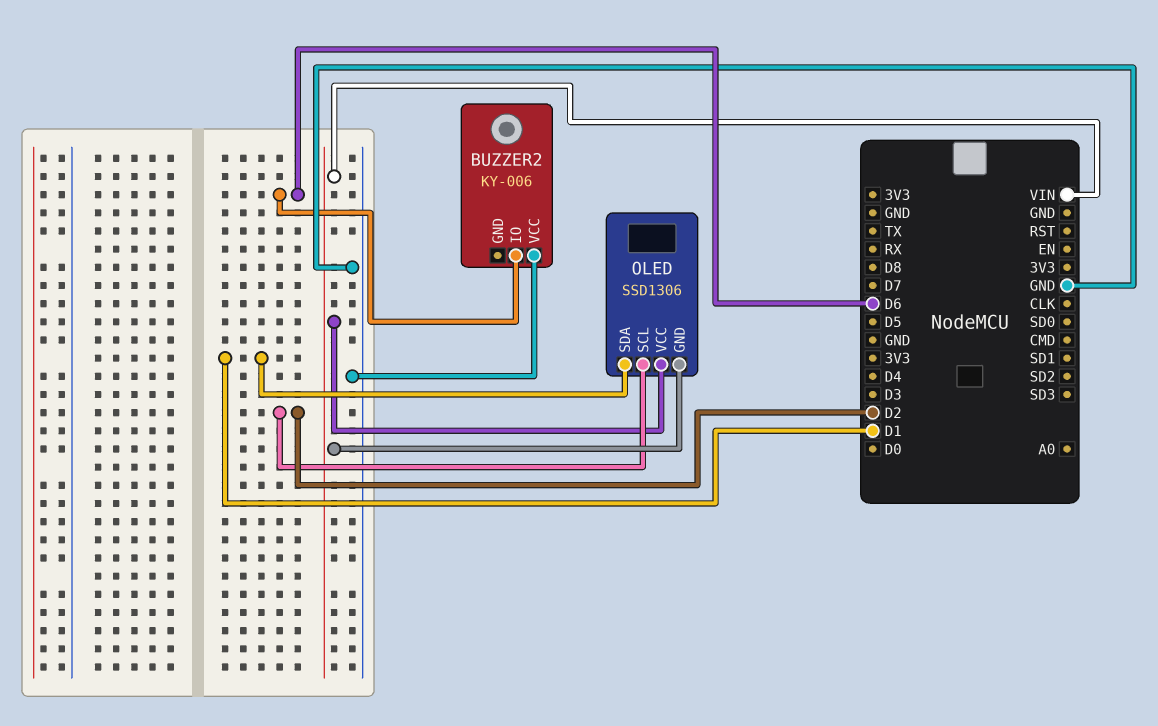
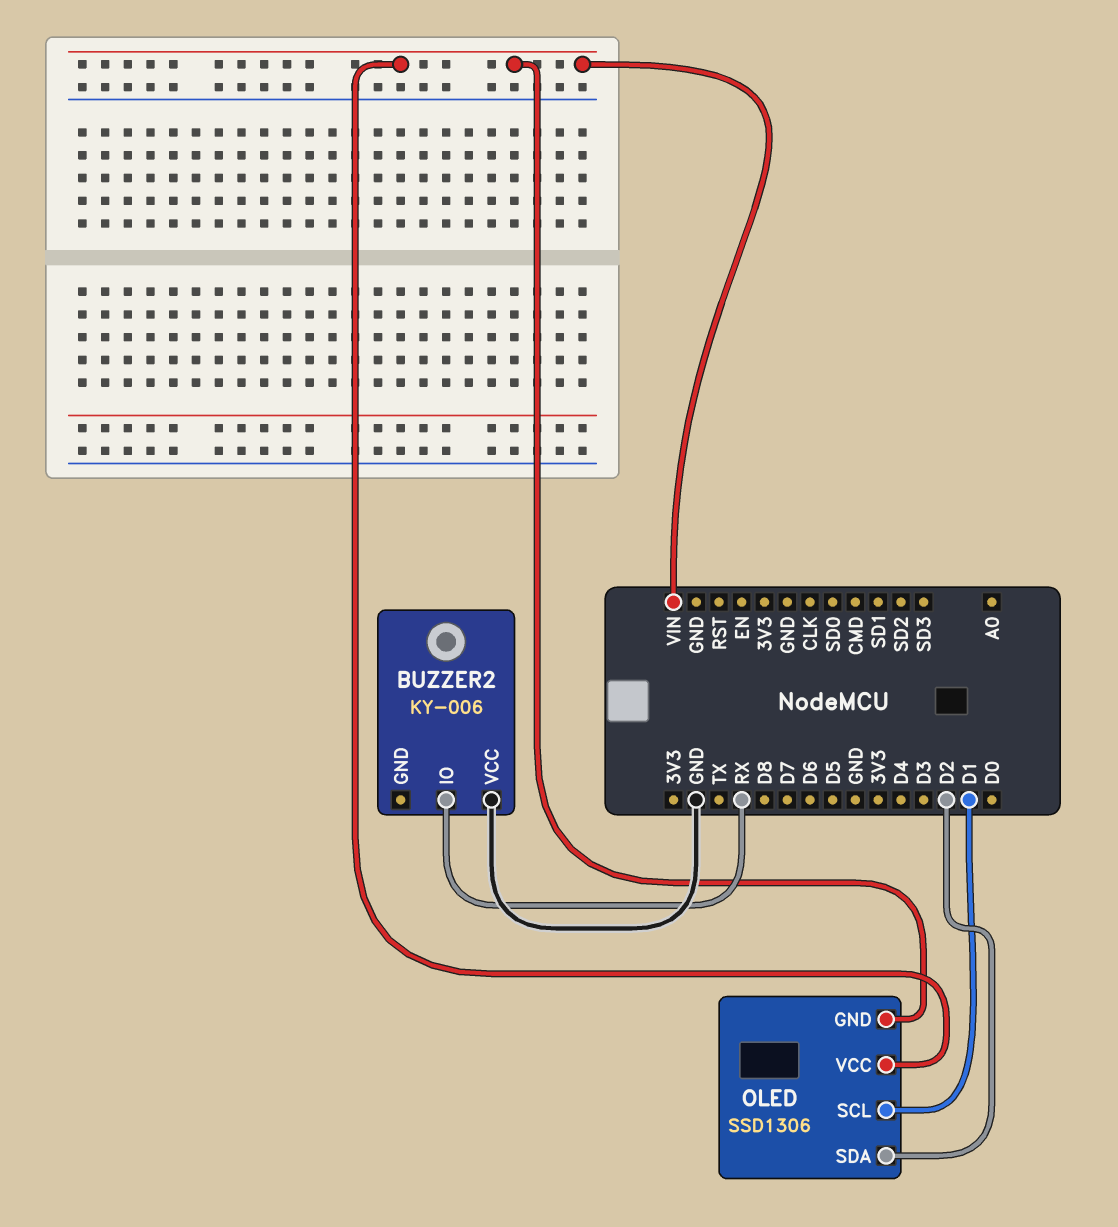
BUZZER2 pin IO: D6 -> RX
OLED pin SCL: D2 -> D1
OLED pin SDA: D1 -> D2

